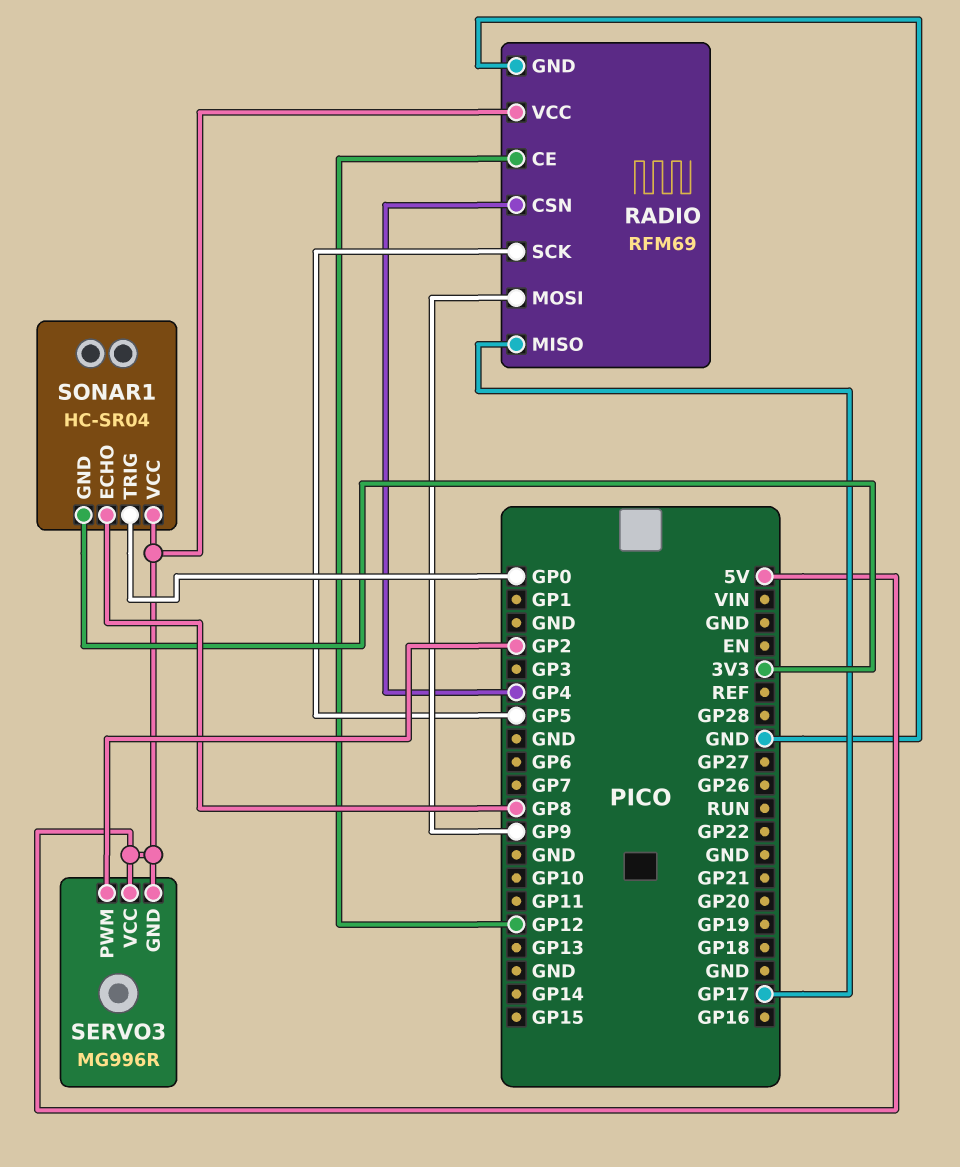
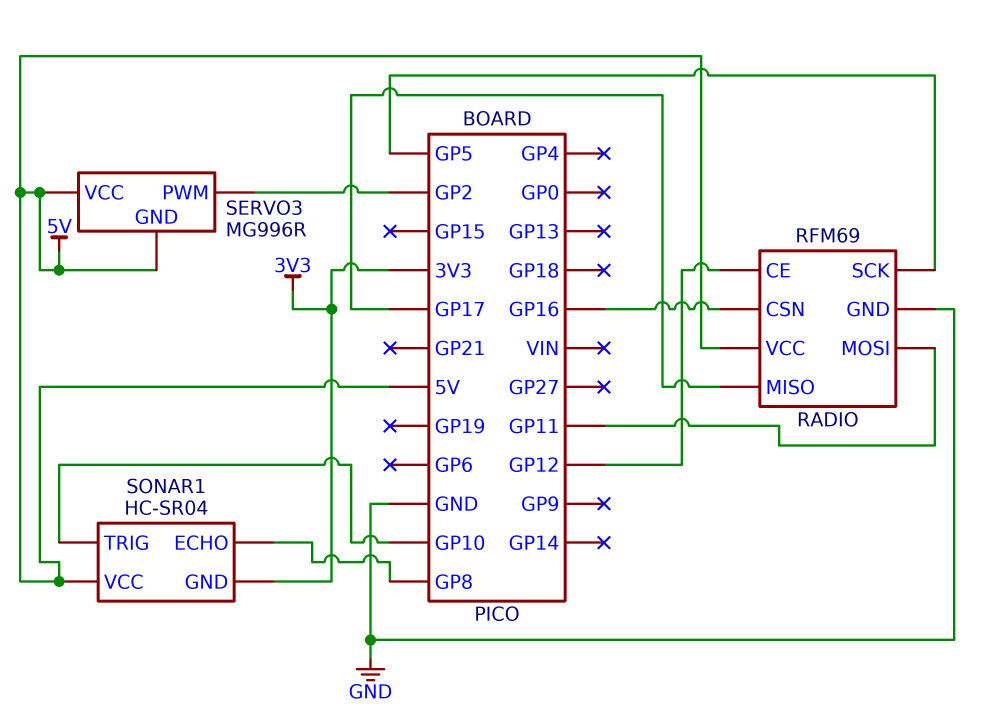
RADIO pin CSN: GP4 -> GP16
RADIO pin MOSI: GP9 -> GP11
SONAR1 pin TRIG: GP0 -> GP10

